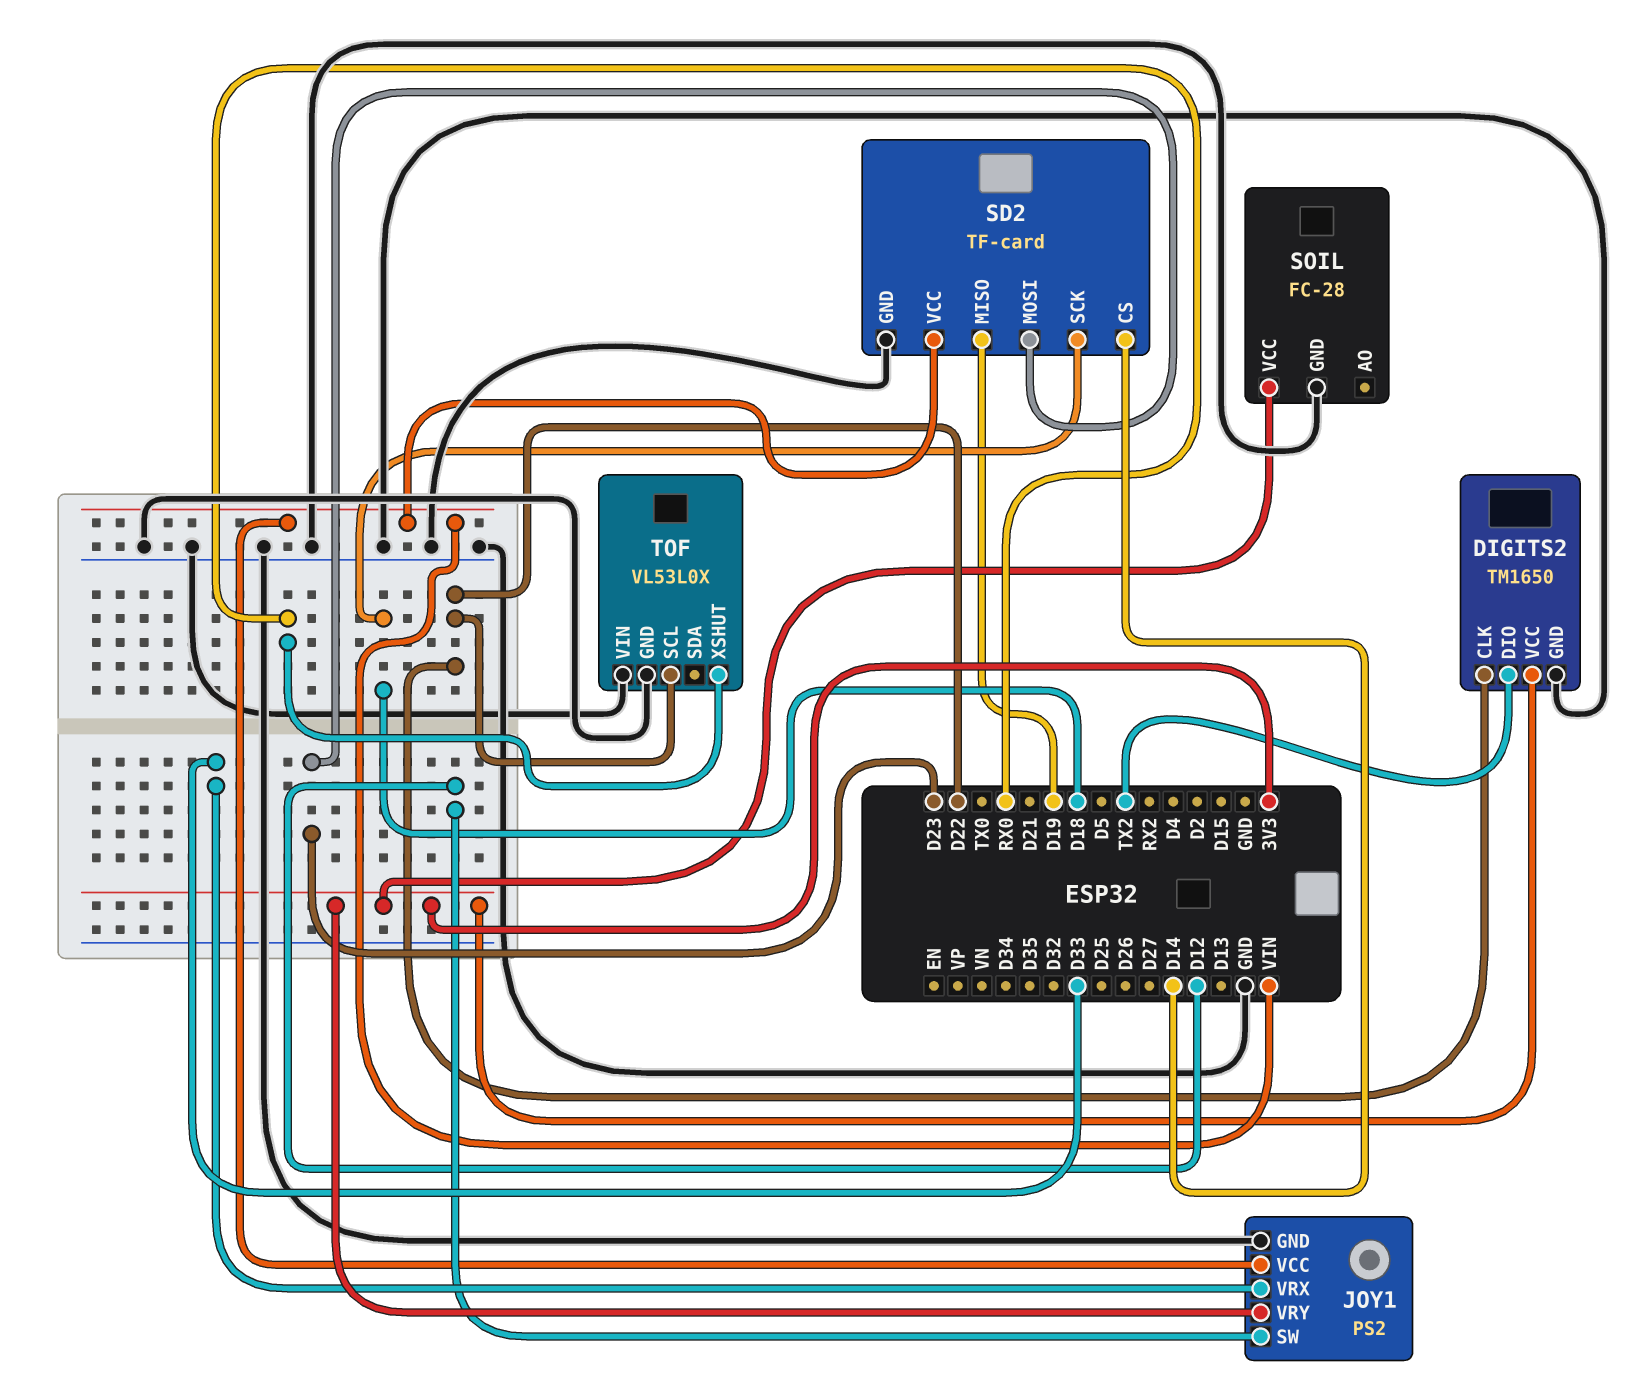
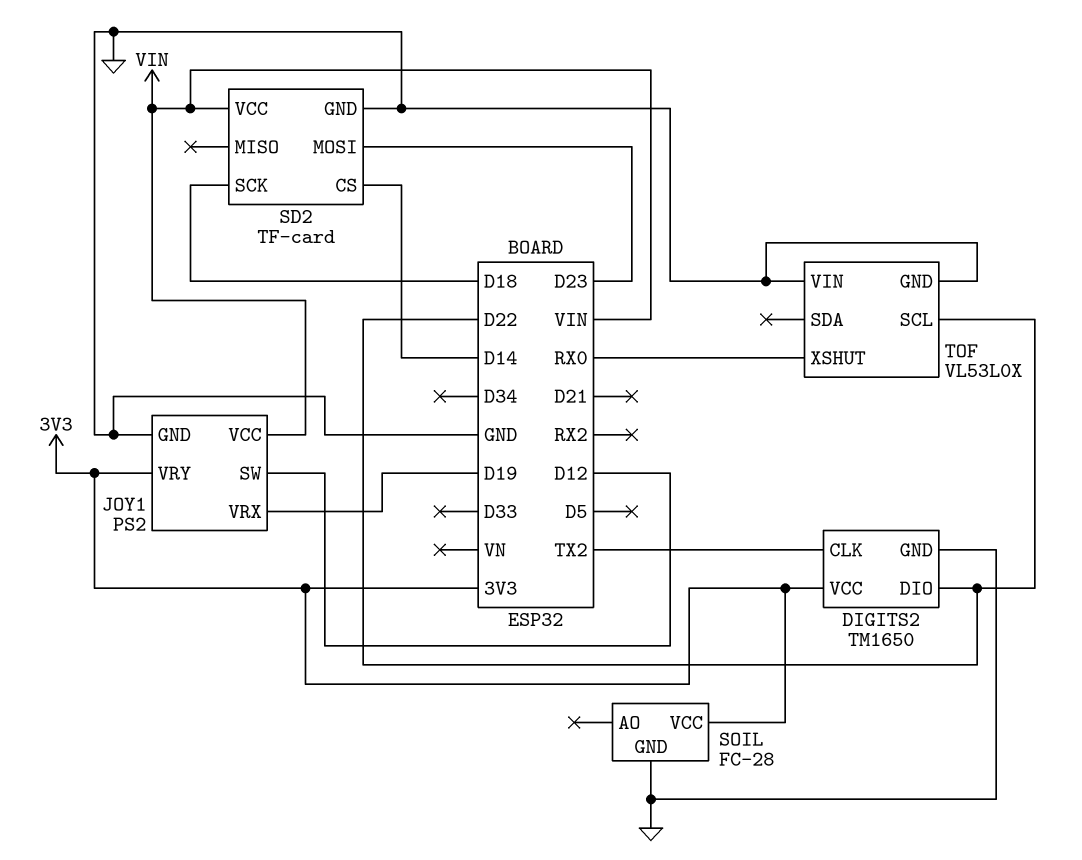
DIGITS2 pin CLK: D22 -> TX2
DIGITS2 pin DIO: TX2 -> D22
JOY1 pin VRX: D33 -> D19
SD2 pin MISO: D19 -> none

